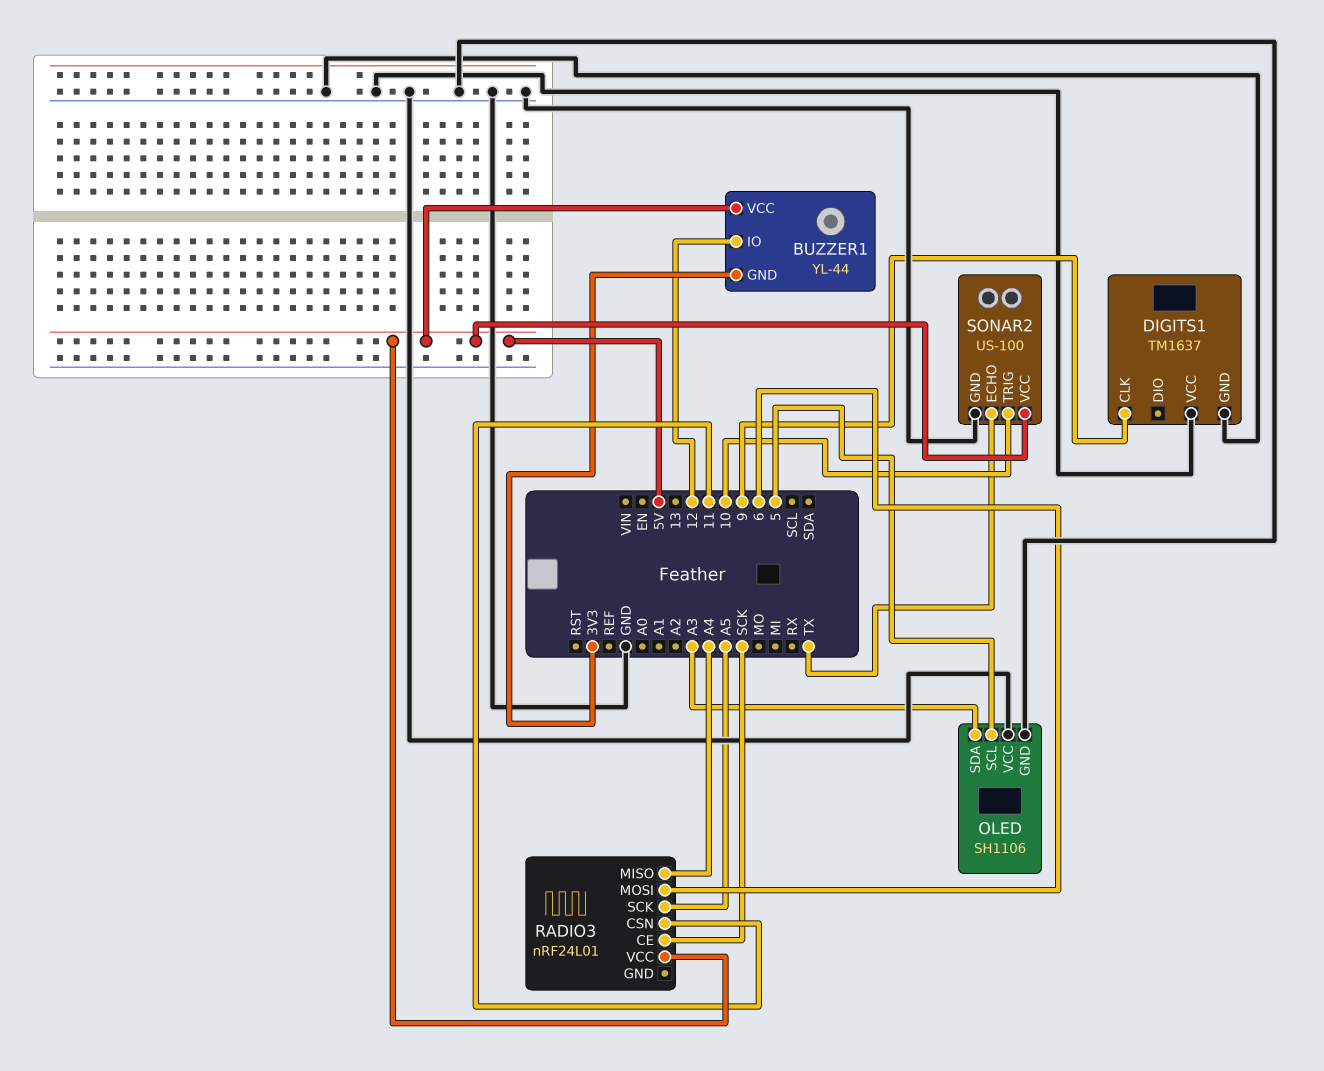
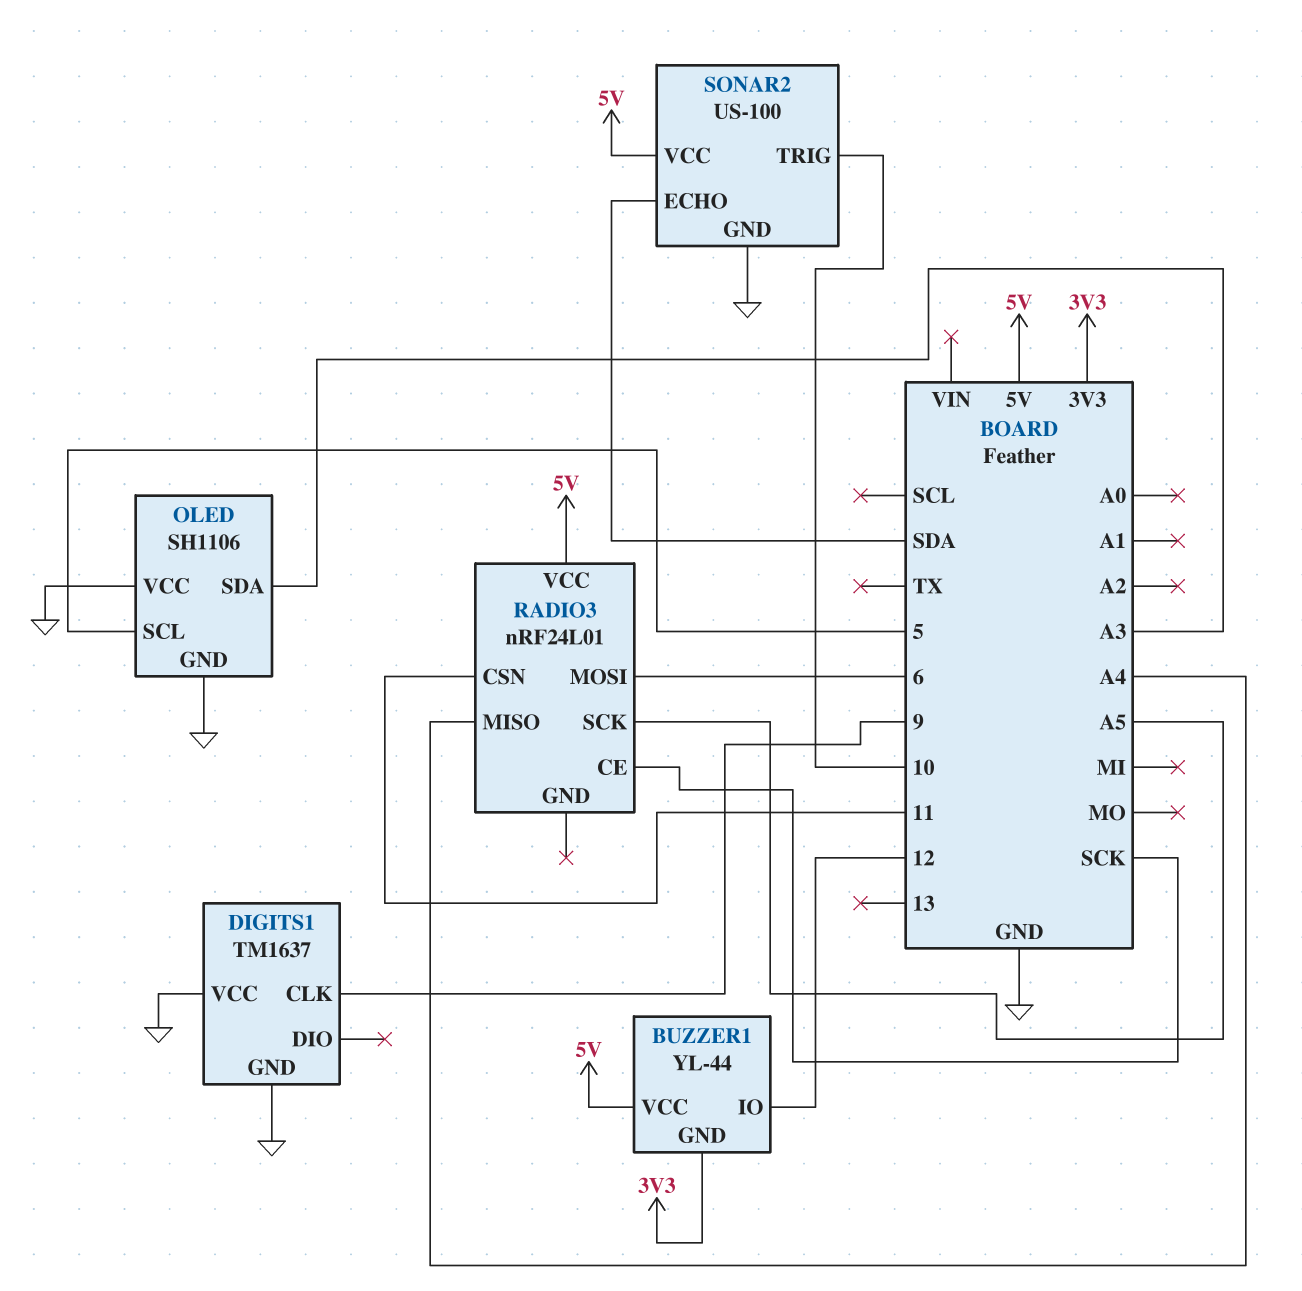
SONAR2 pin ECHO: TX -> SDA

